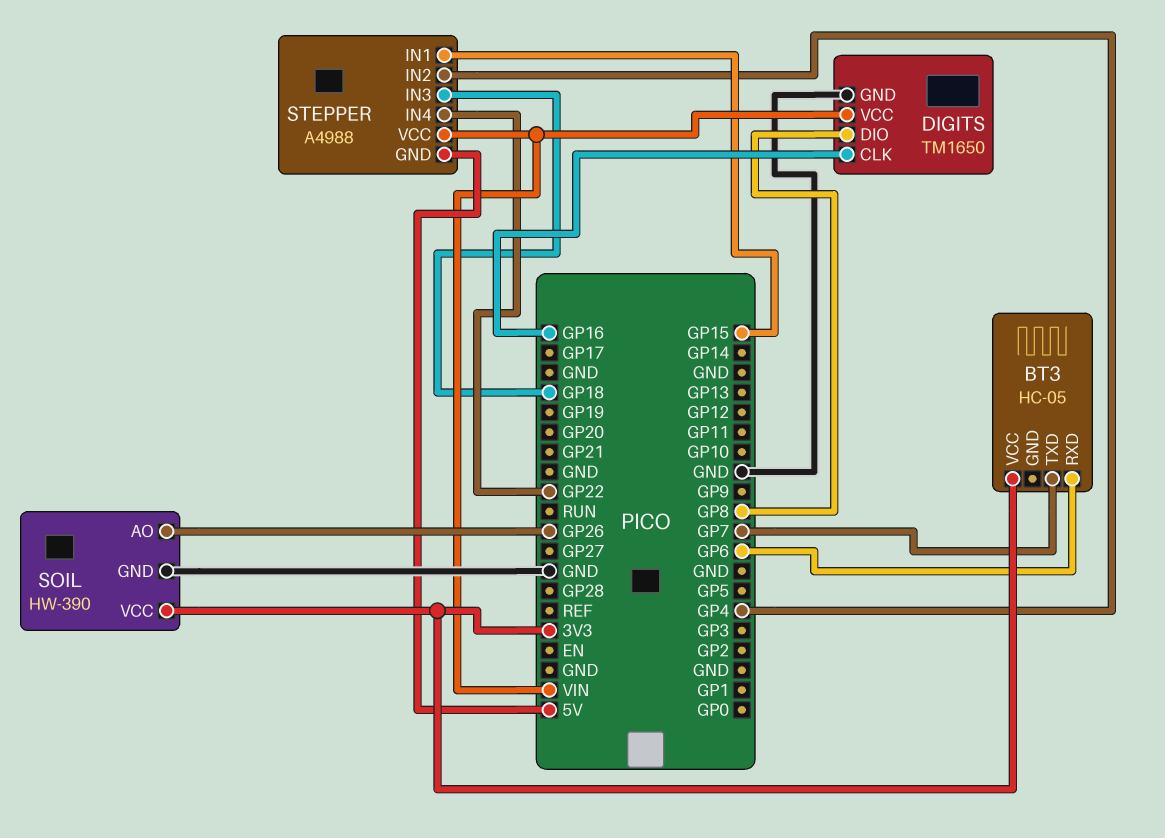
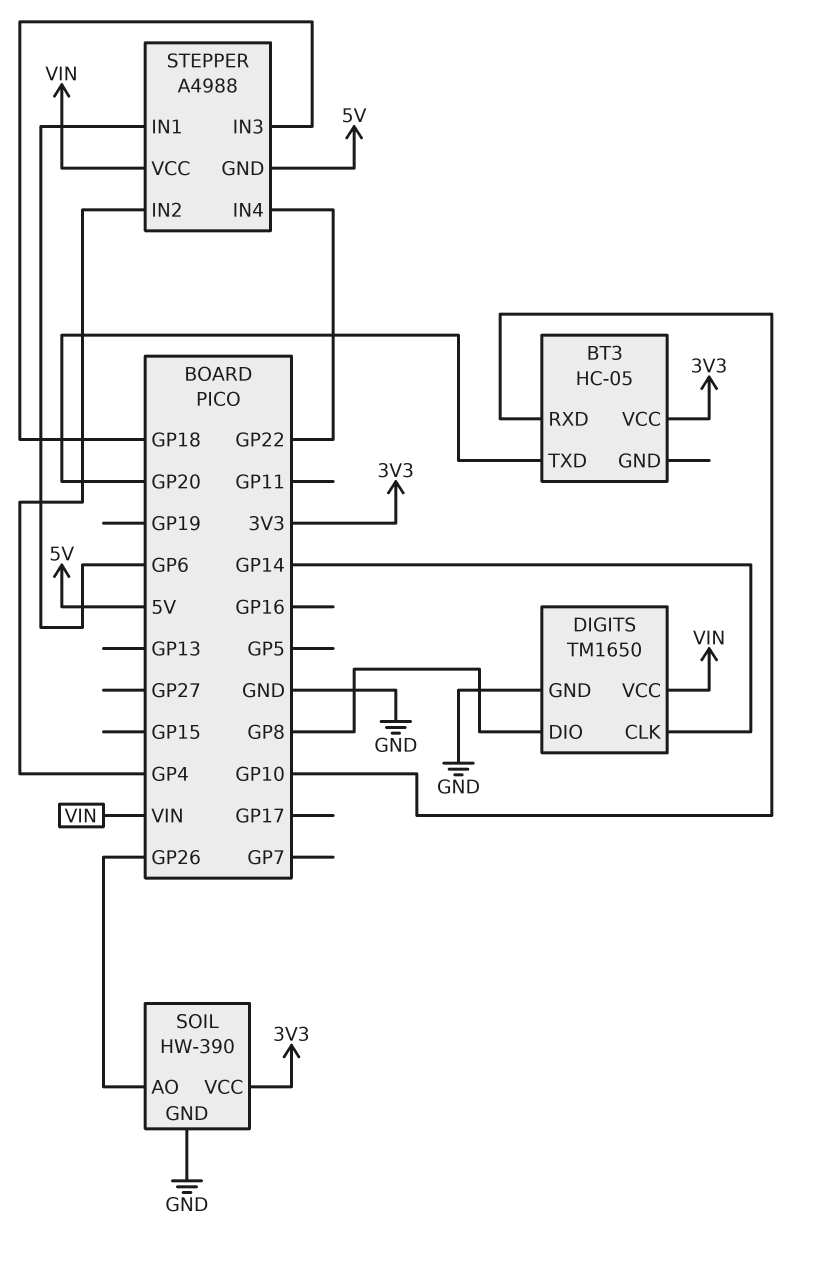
BT3 pin RXD: GP6 -> GP10
BT3 pin TXD: GP7 -> GP20
DIGITS pin CLK: GP16 -> GP14
STEPPER pin IN1: GP15 -> GP6

